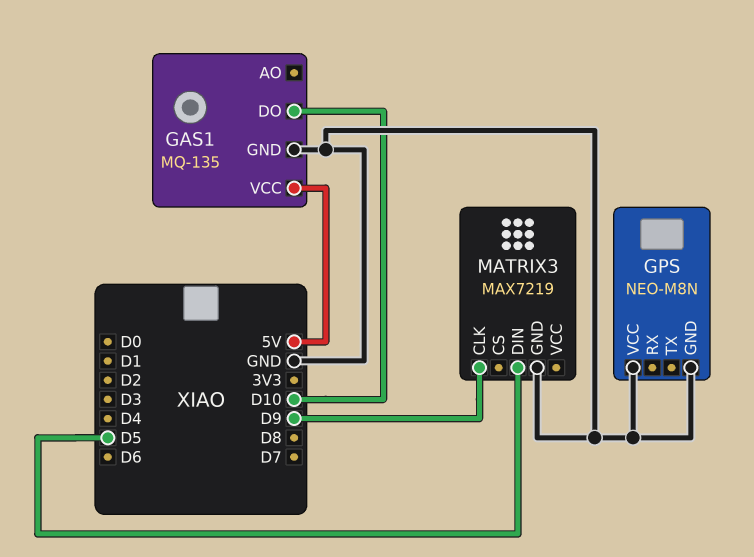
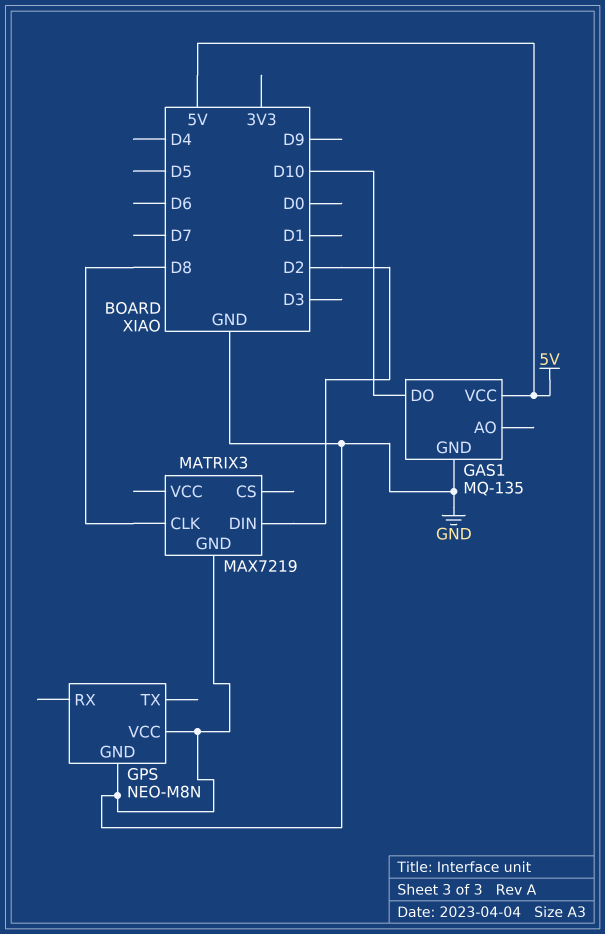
MATRIX3 pin CLK: D9 -> D8
MATRIX3 pin DIN: D5 -> D2

